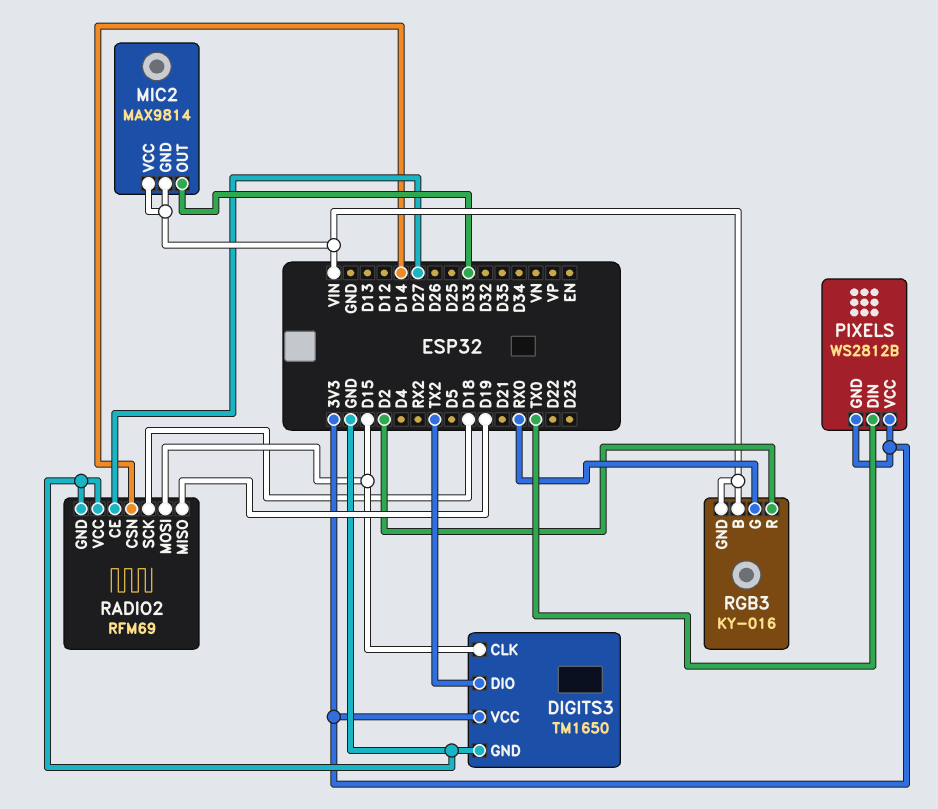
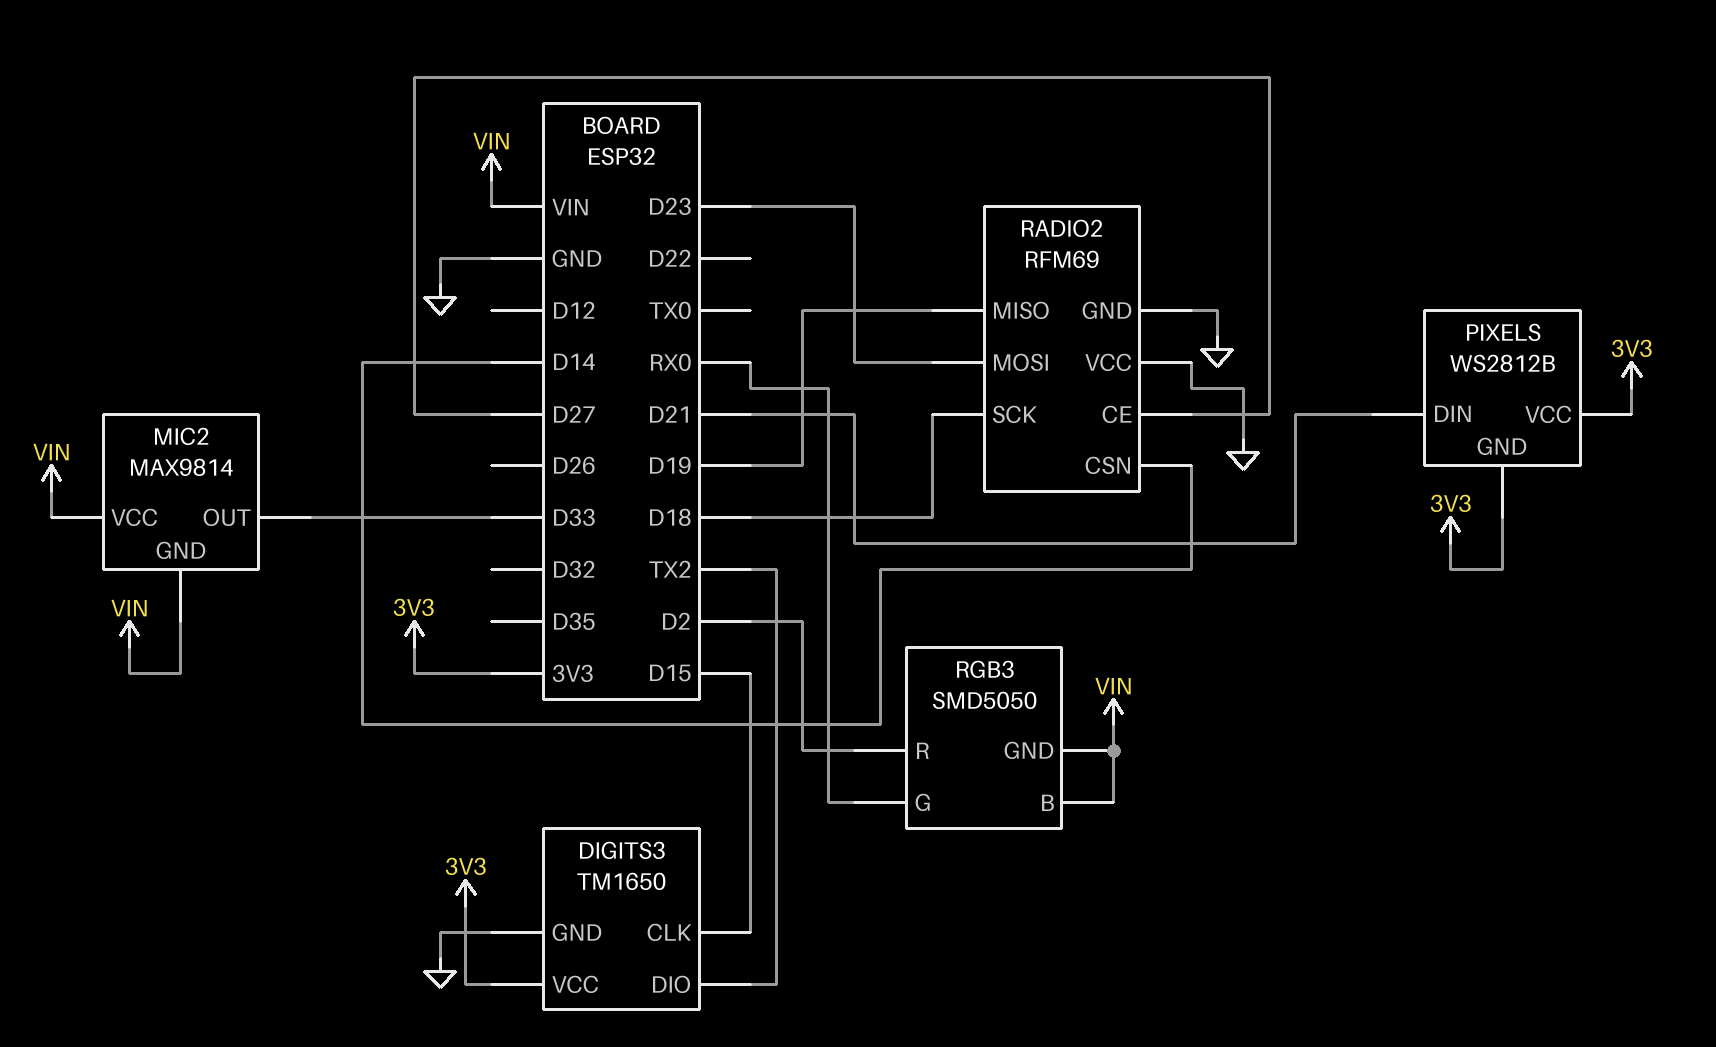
PIXELS pin DIN: TX0 -> D21
RADIO2 pin MOSI: D15 -> D23
RGB3: KY-016 -> SMD5050

